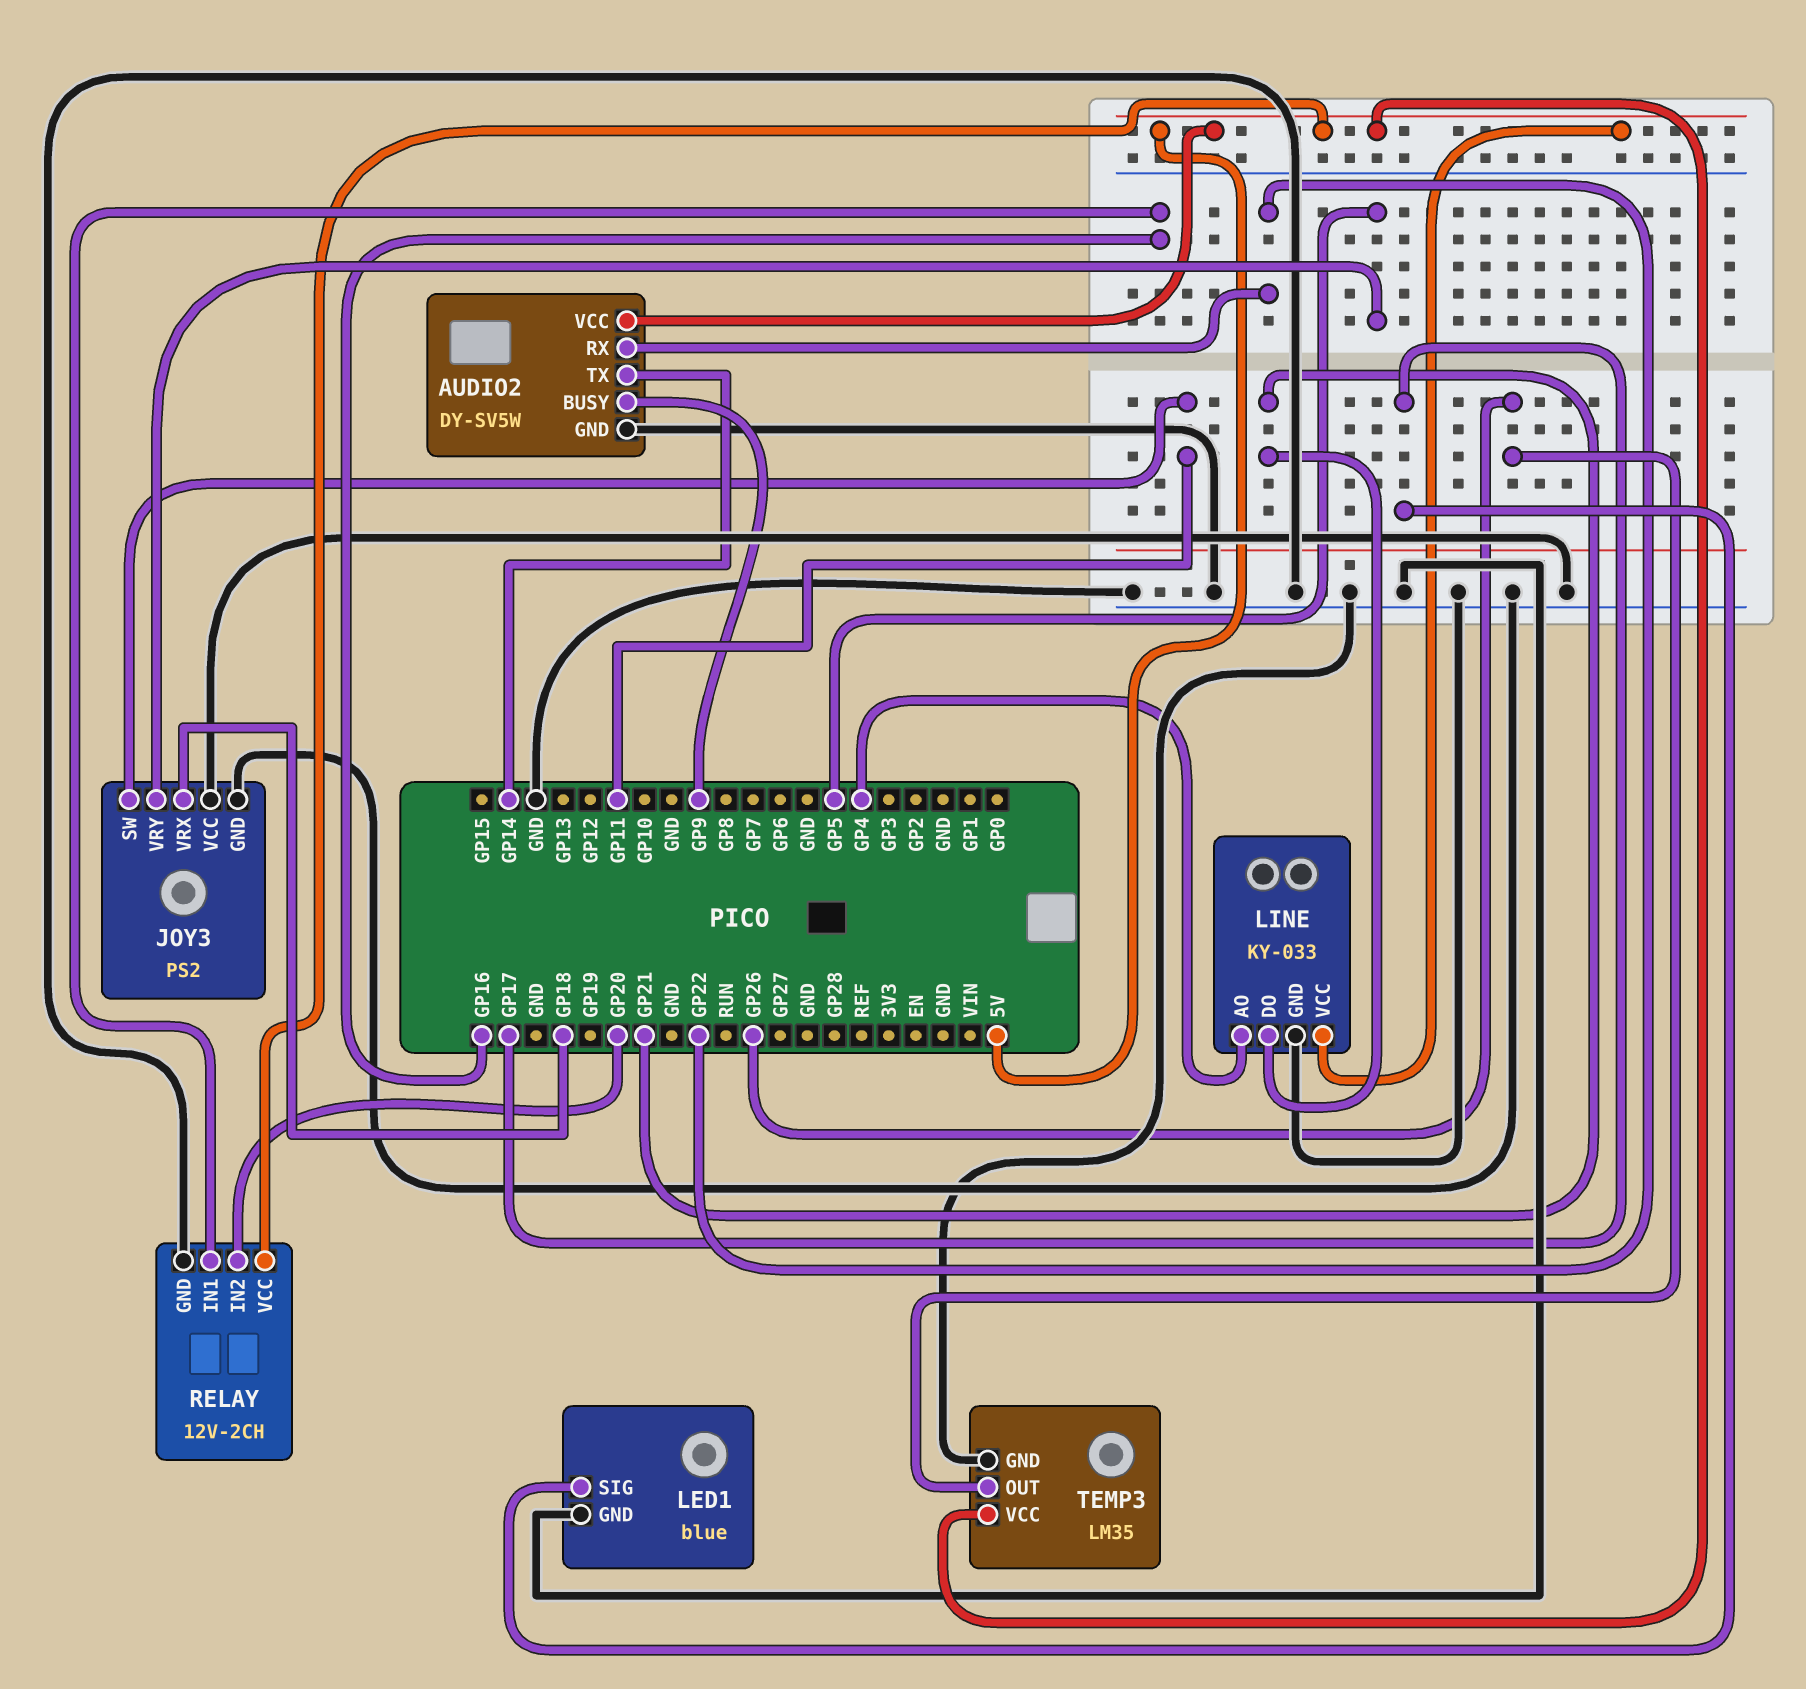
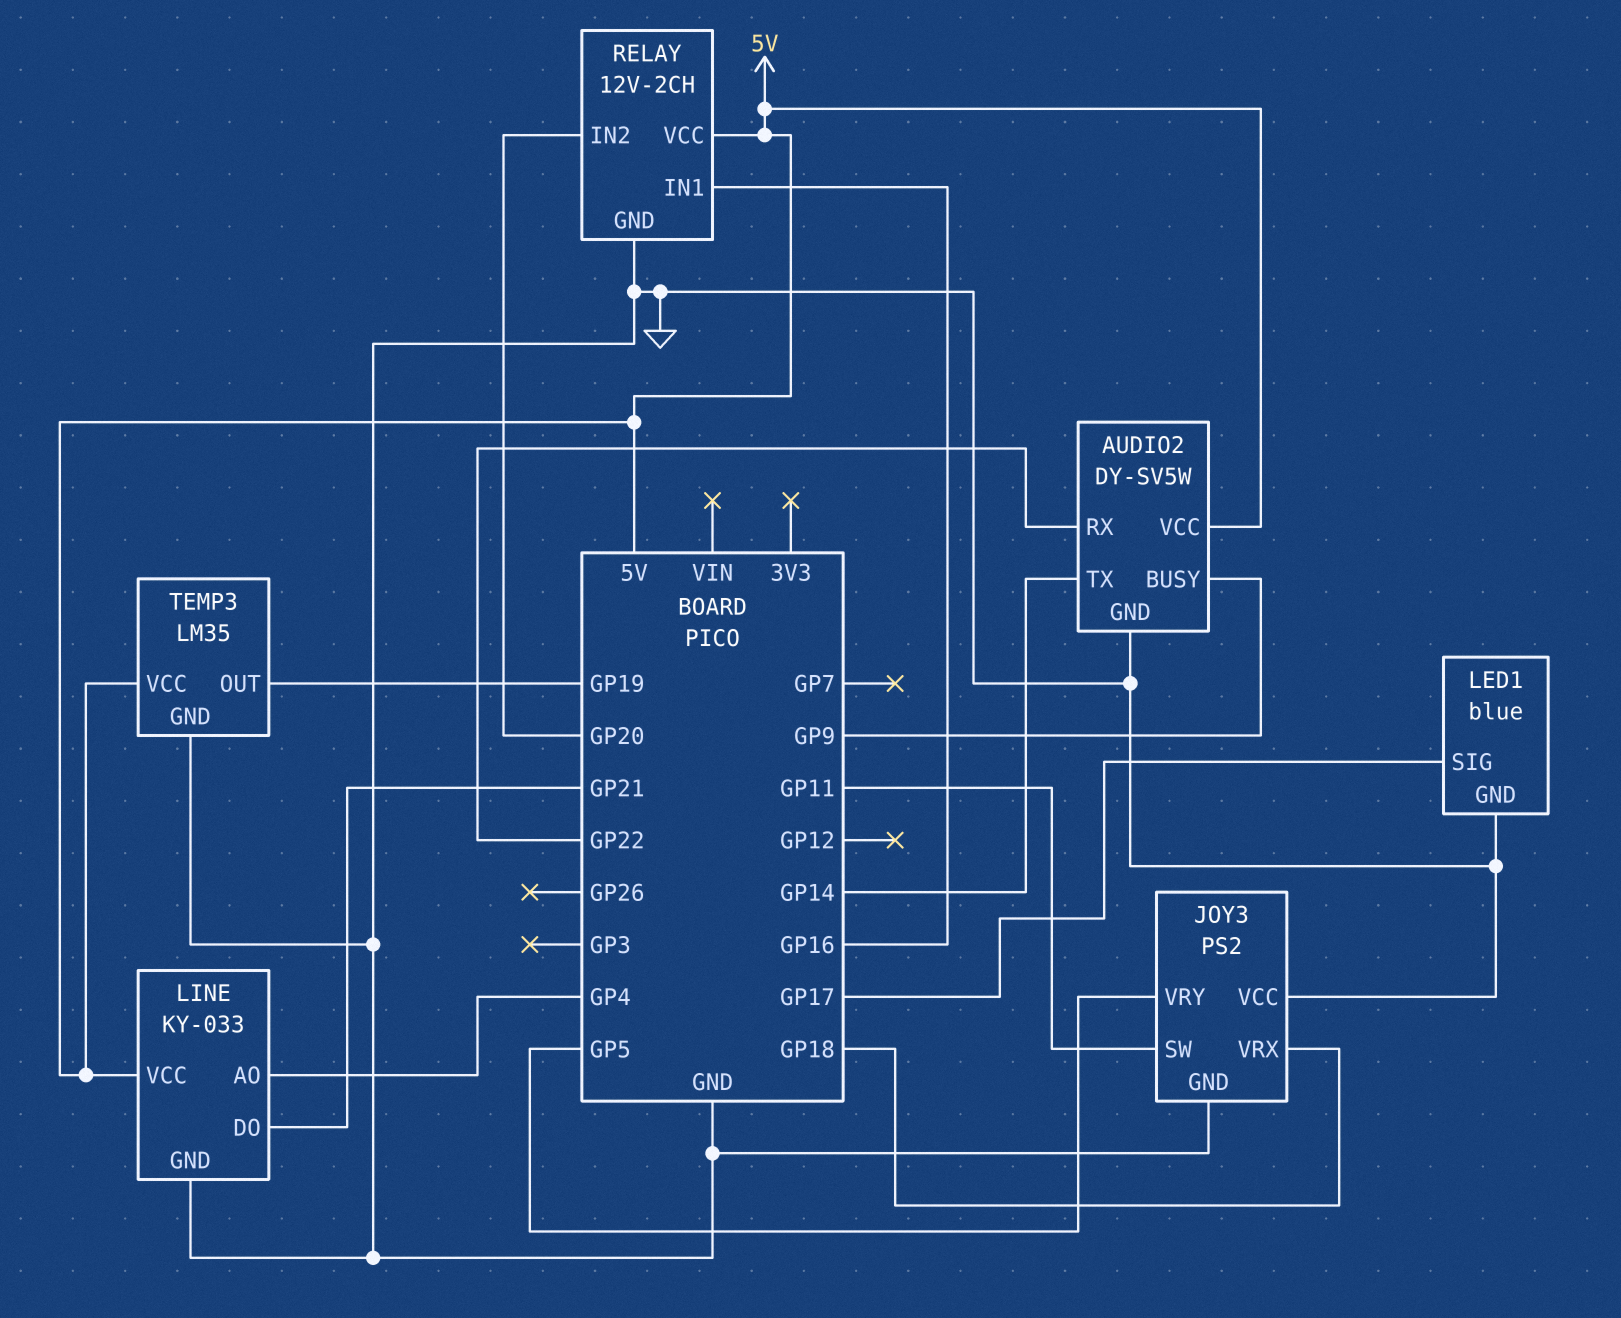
TEMP3 pin OUT: GP26 -> GP19

